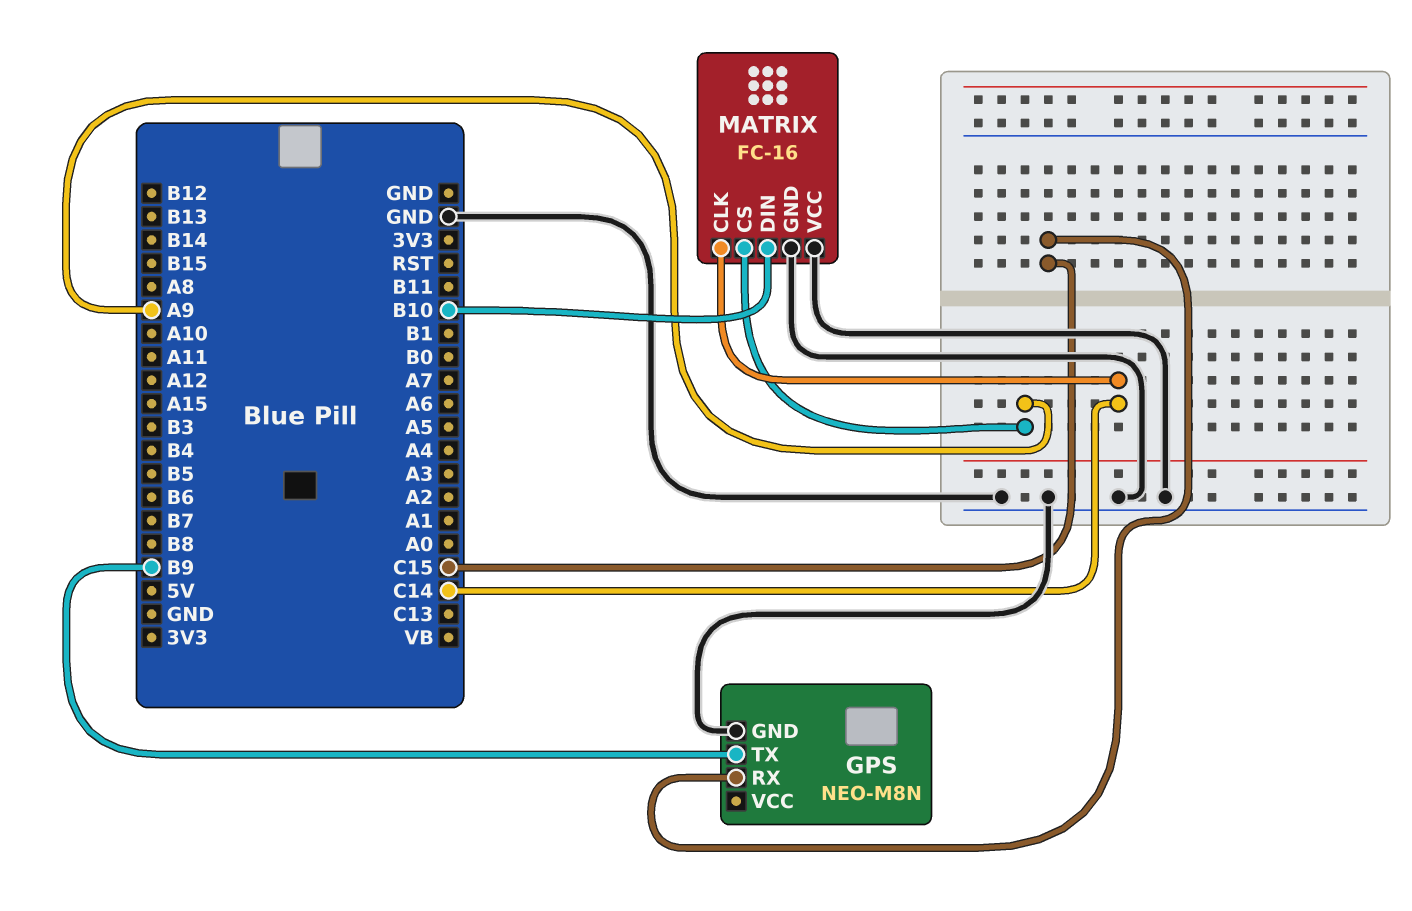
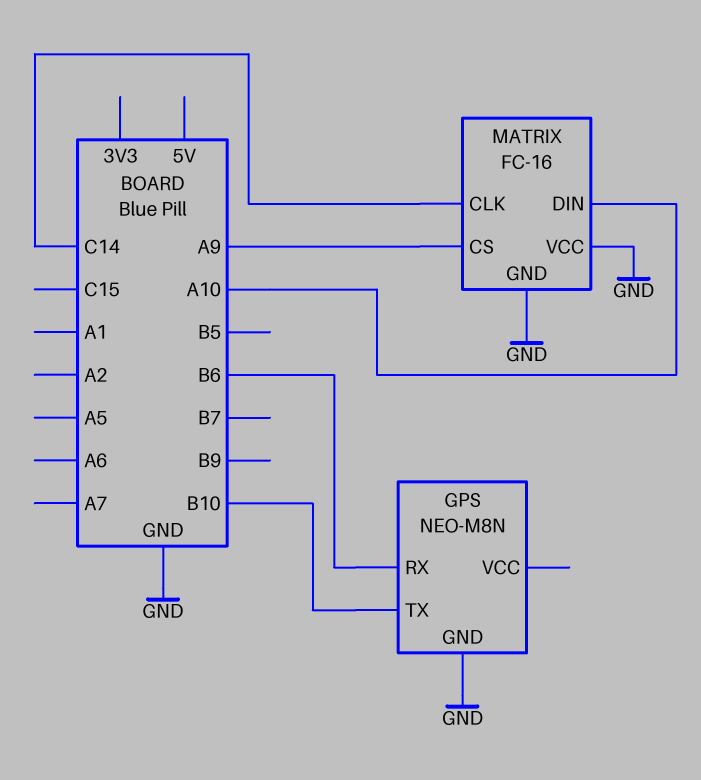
GPS pin RX: C15 -> B6
GPS pin TX: B9 -> B10
MATRIX pin DIN: B10 -> A10

